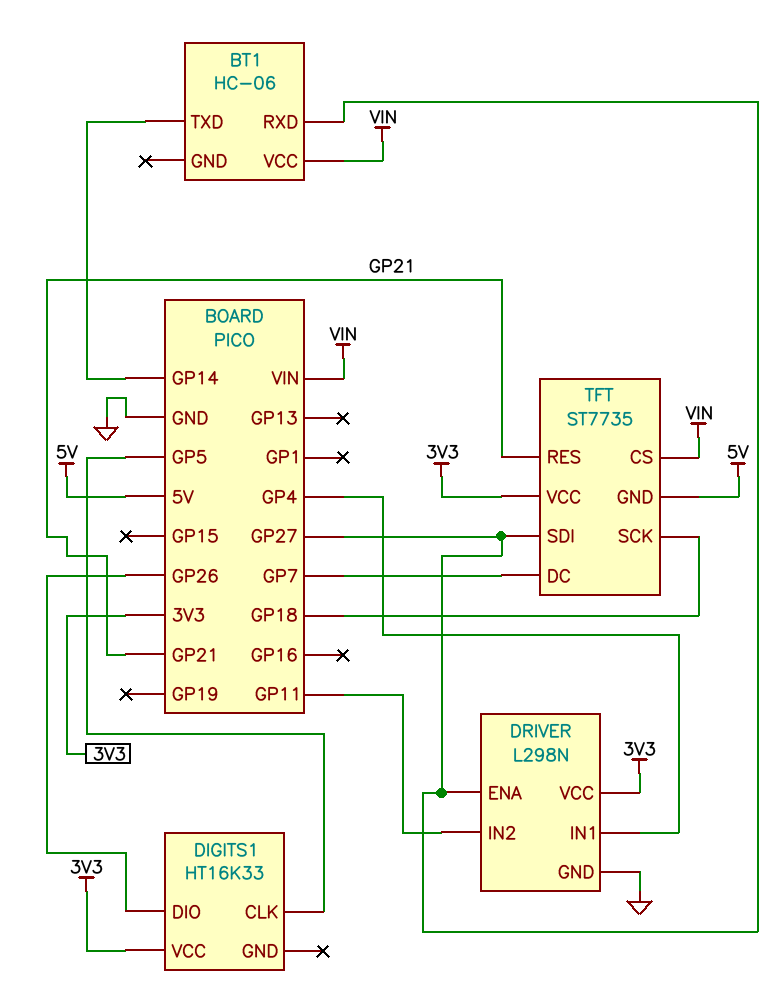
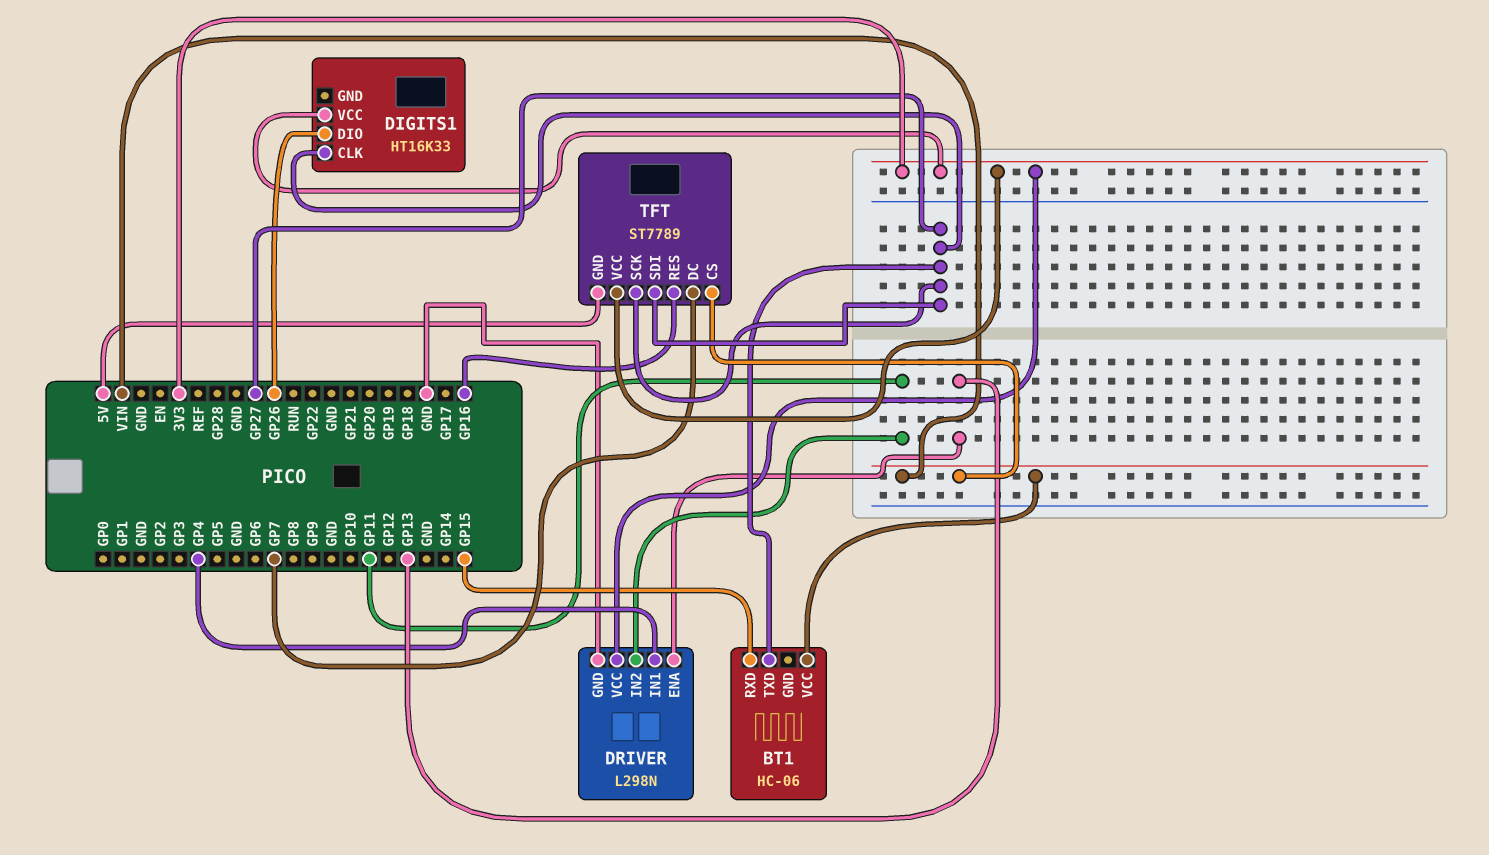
BT1 pin RXD: GP27 -> GP15
BT1 pin TXD: GP14 -> GP27
DIGITS1 pin CLK: GP5 -> GP27
DRIVER pin ENA: GP27 -> GP13
TFT: ST7735 -> ST7789
TFT pin RES: GP21 -> GP16
TFT pin SCK: GP18 -> GP27

